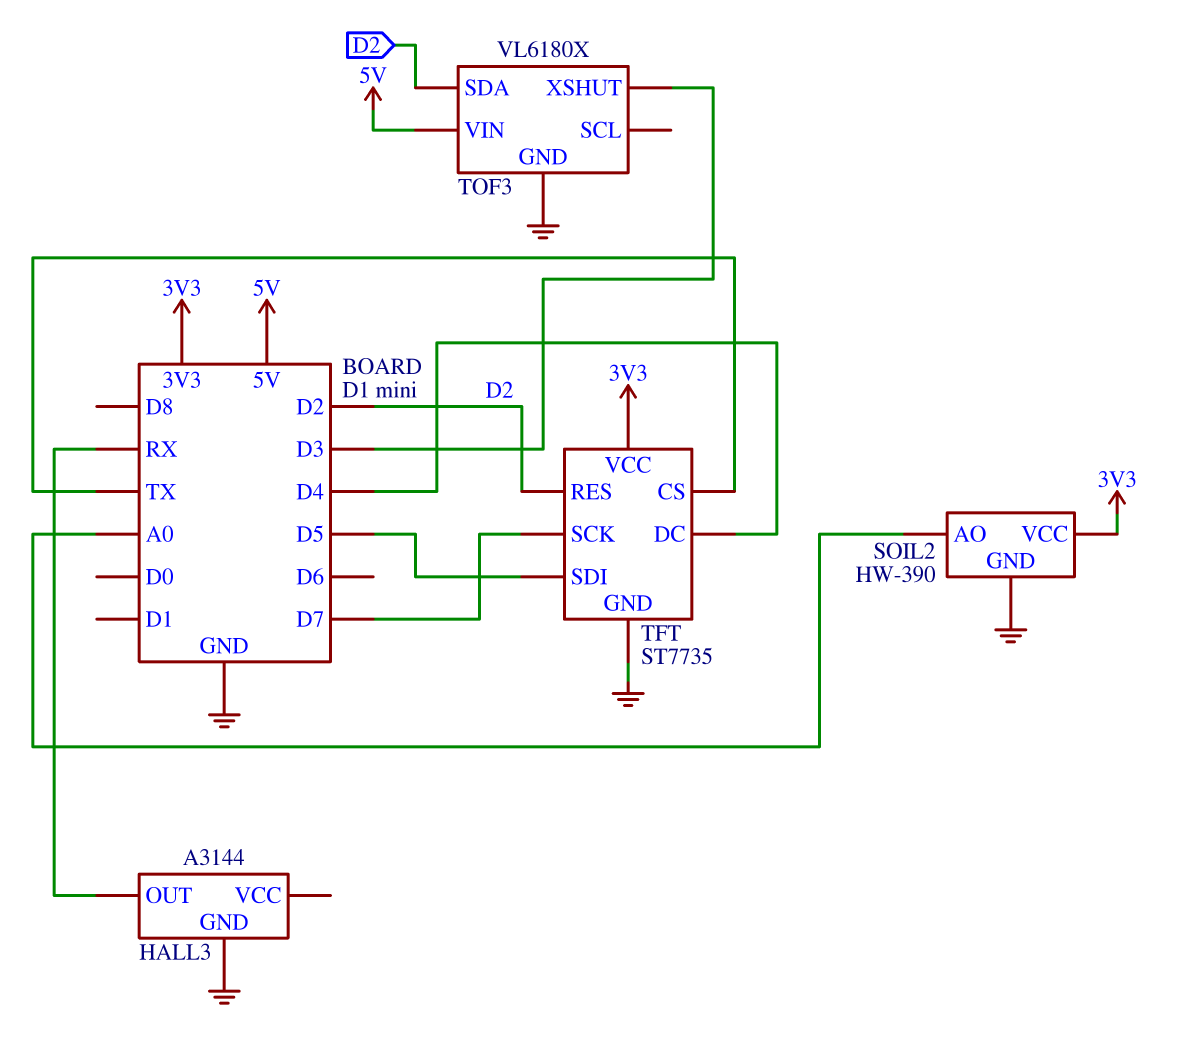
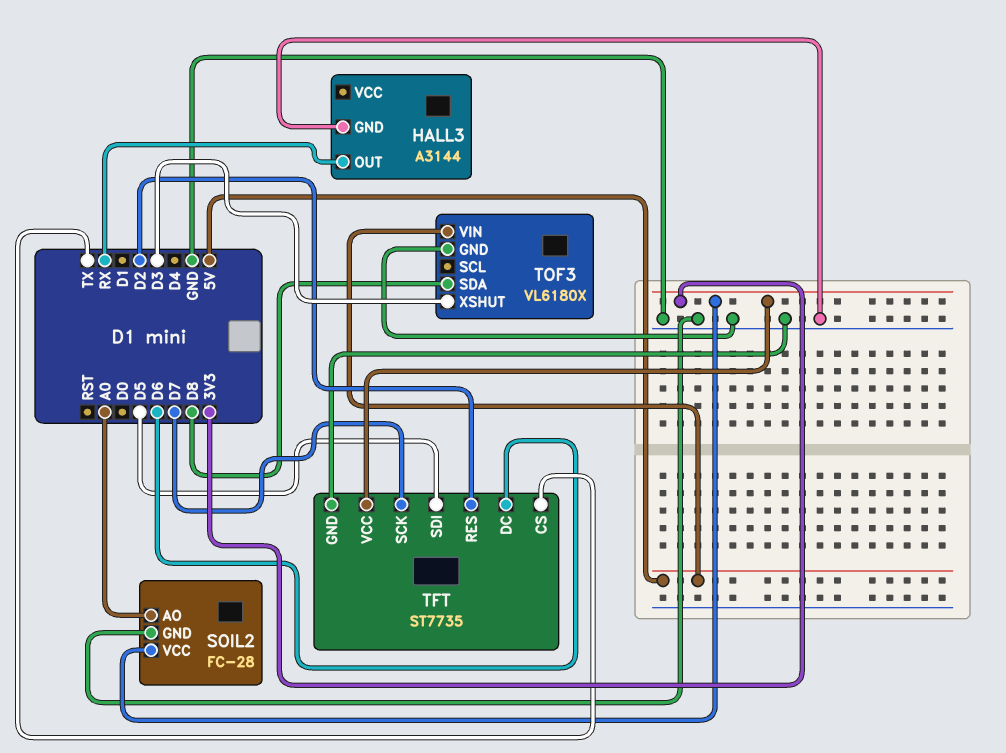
SOIL2: HW-390 -> FC-28
TFT pin DC: D4 -> D6
TOF3 pin SDA: D2 -> D8

